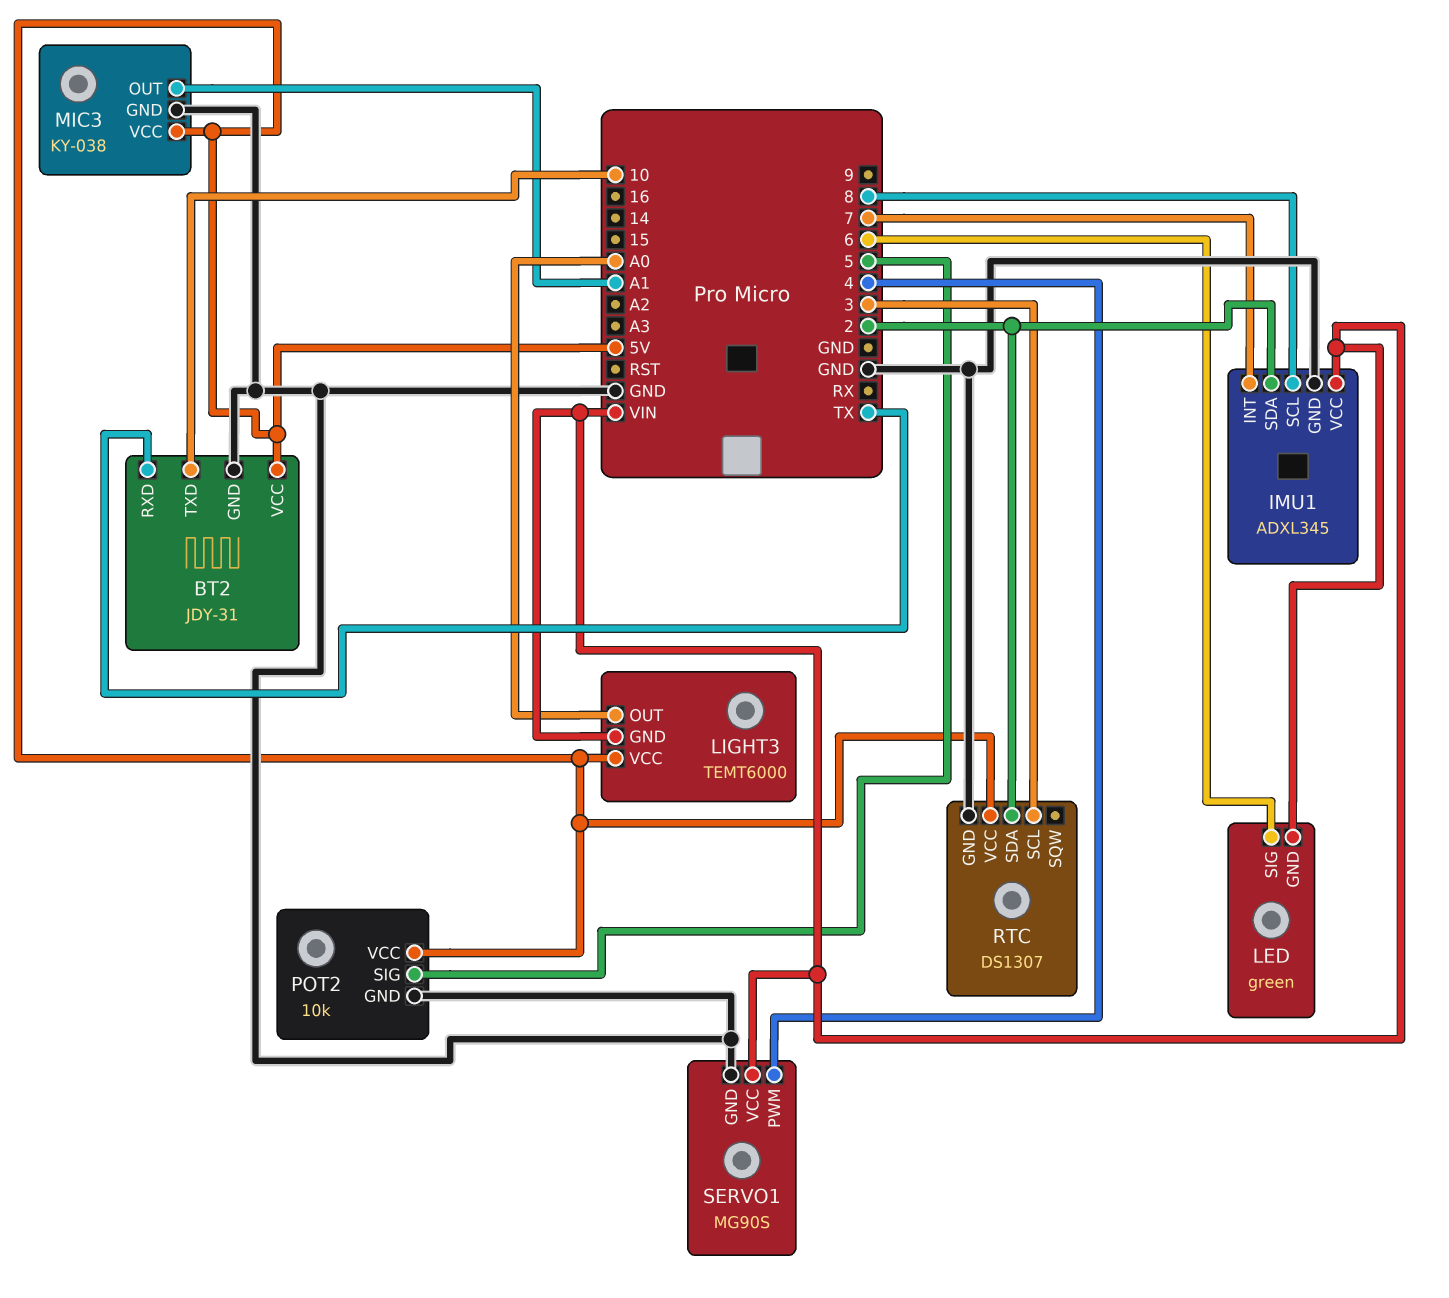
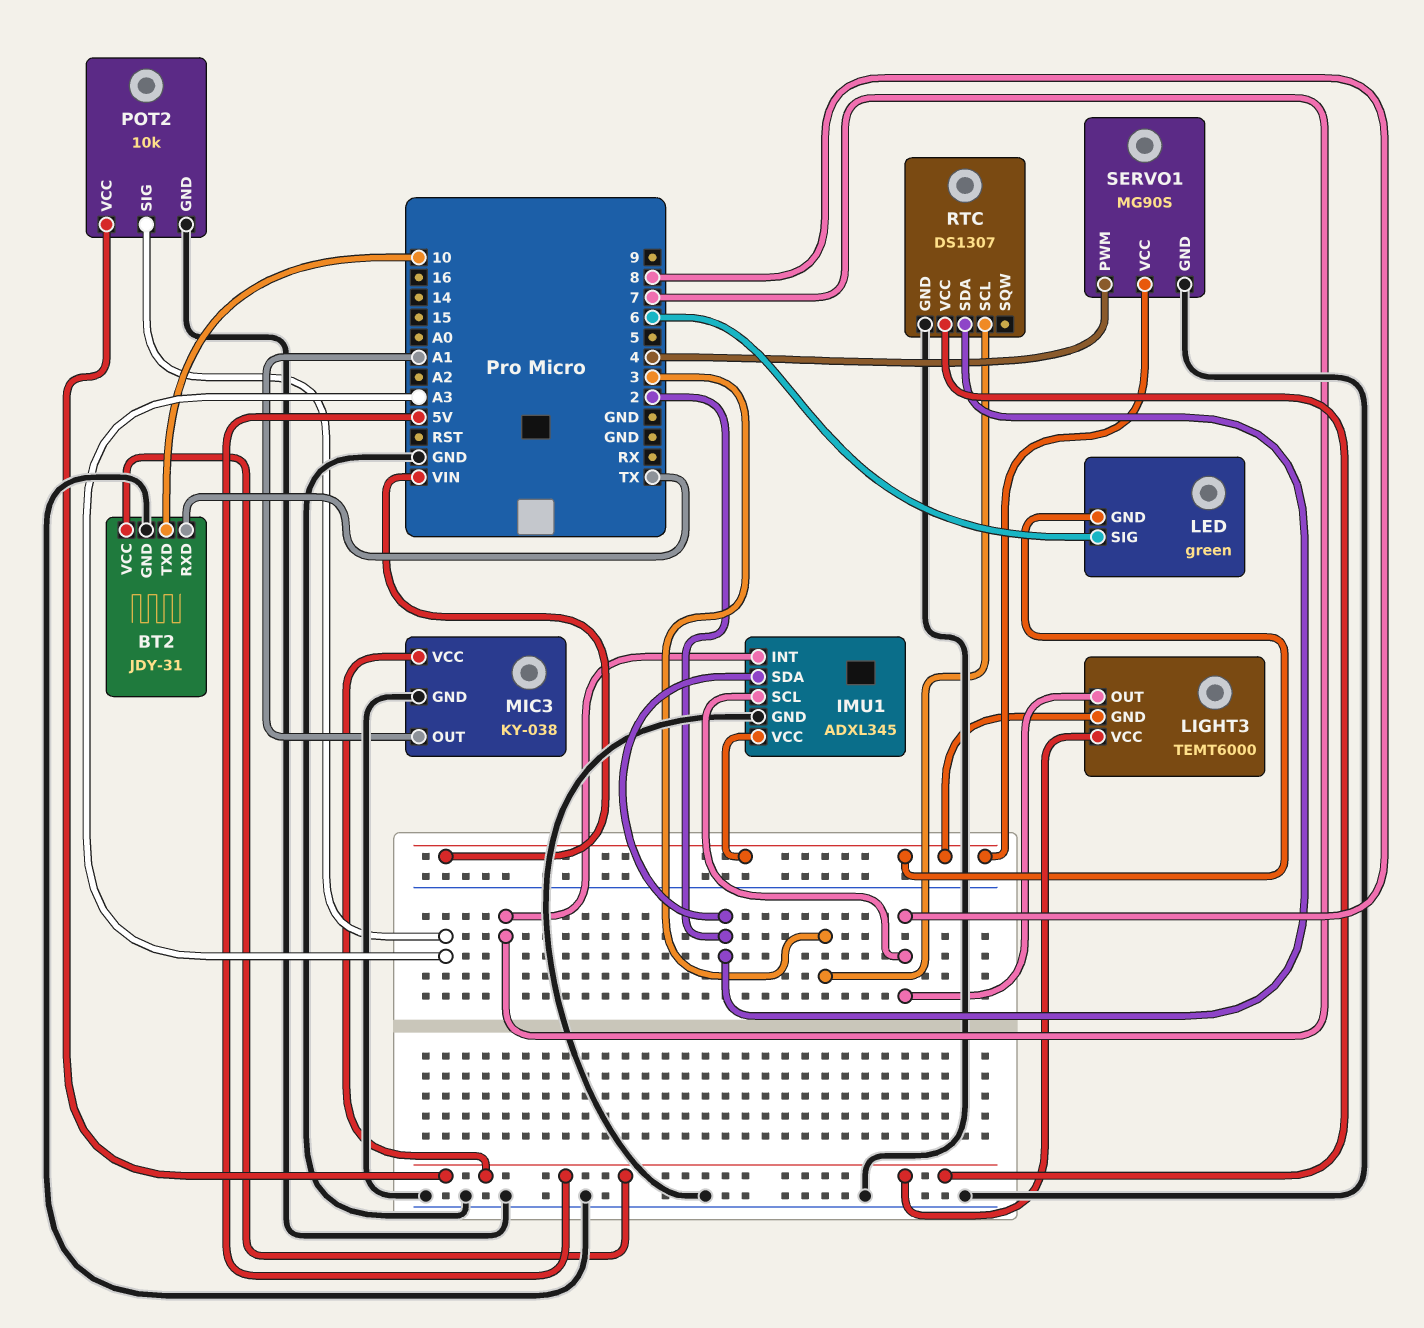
LIGHT3 pin OUT: A0 -> 8
POT2 pin SIG: 5 -> A3

